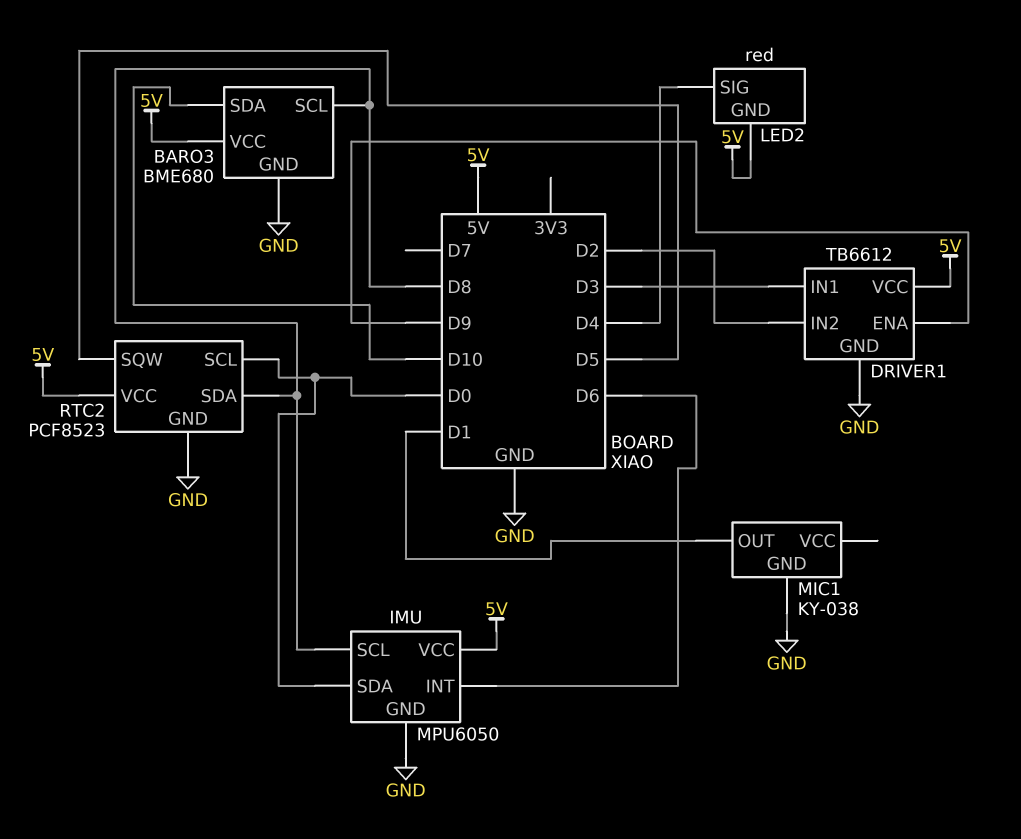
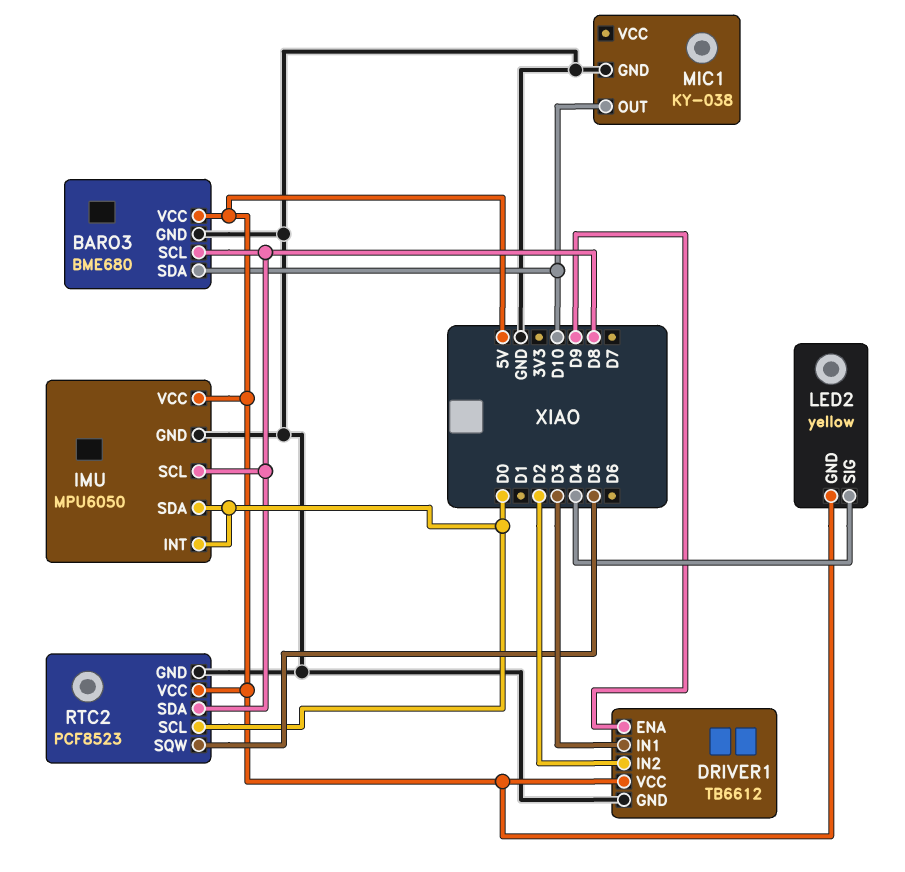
IMU pin INT: D6 -> D0
LED2: red -> yellow
MIC1 pin OUT: D1 -> D10

